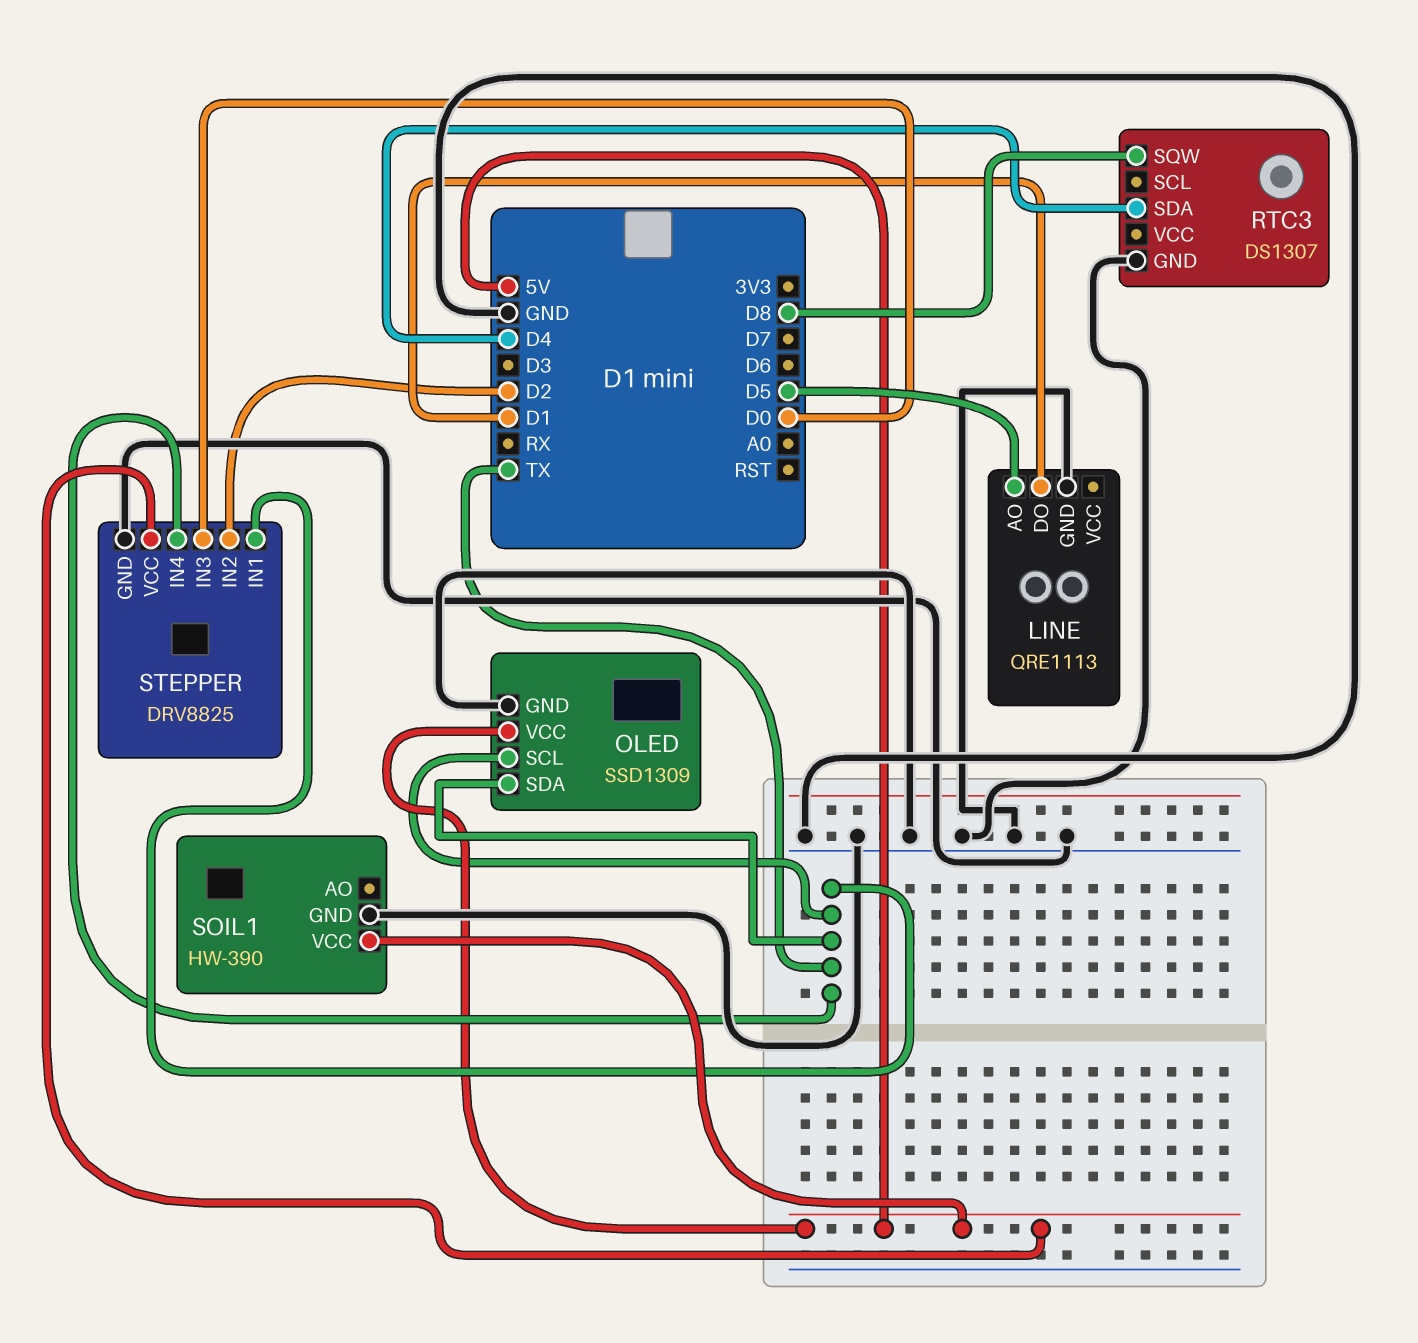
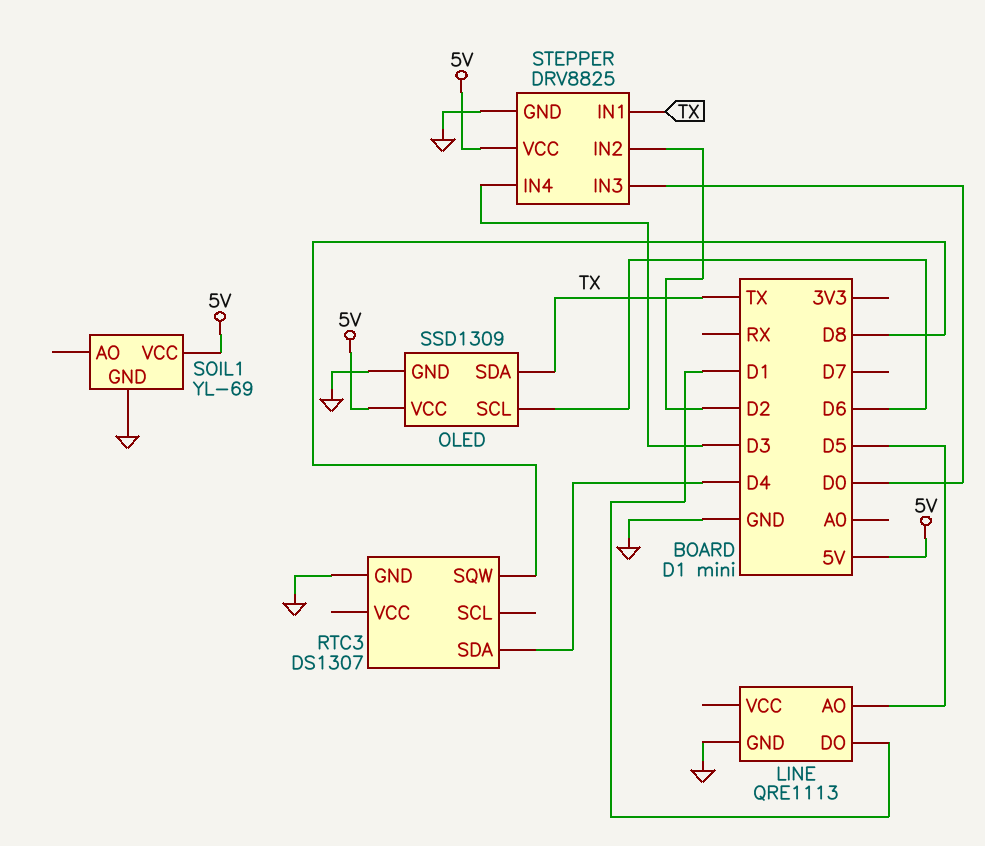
OLED pin SCL: TX -> D6
SOIL1: HW-390 -> YL-69
STEPPER pin IN4: TX -> D3

